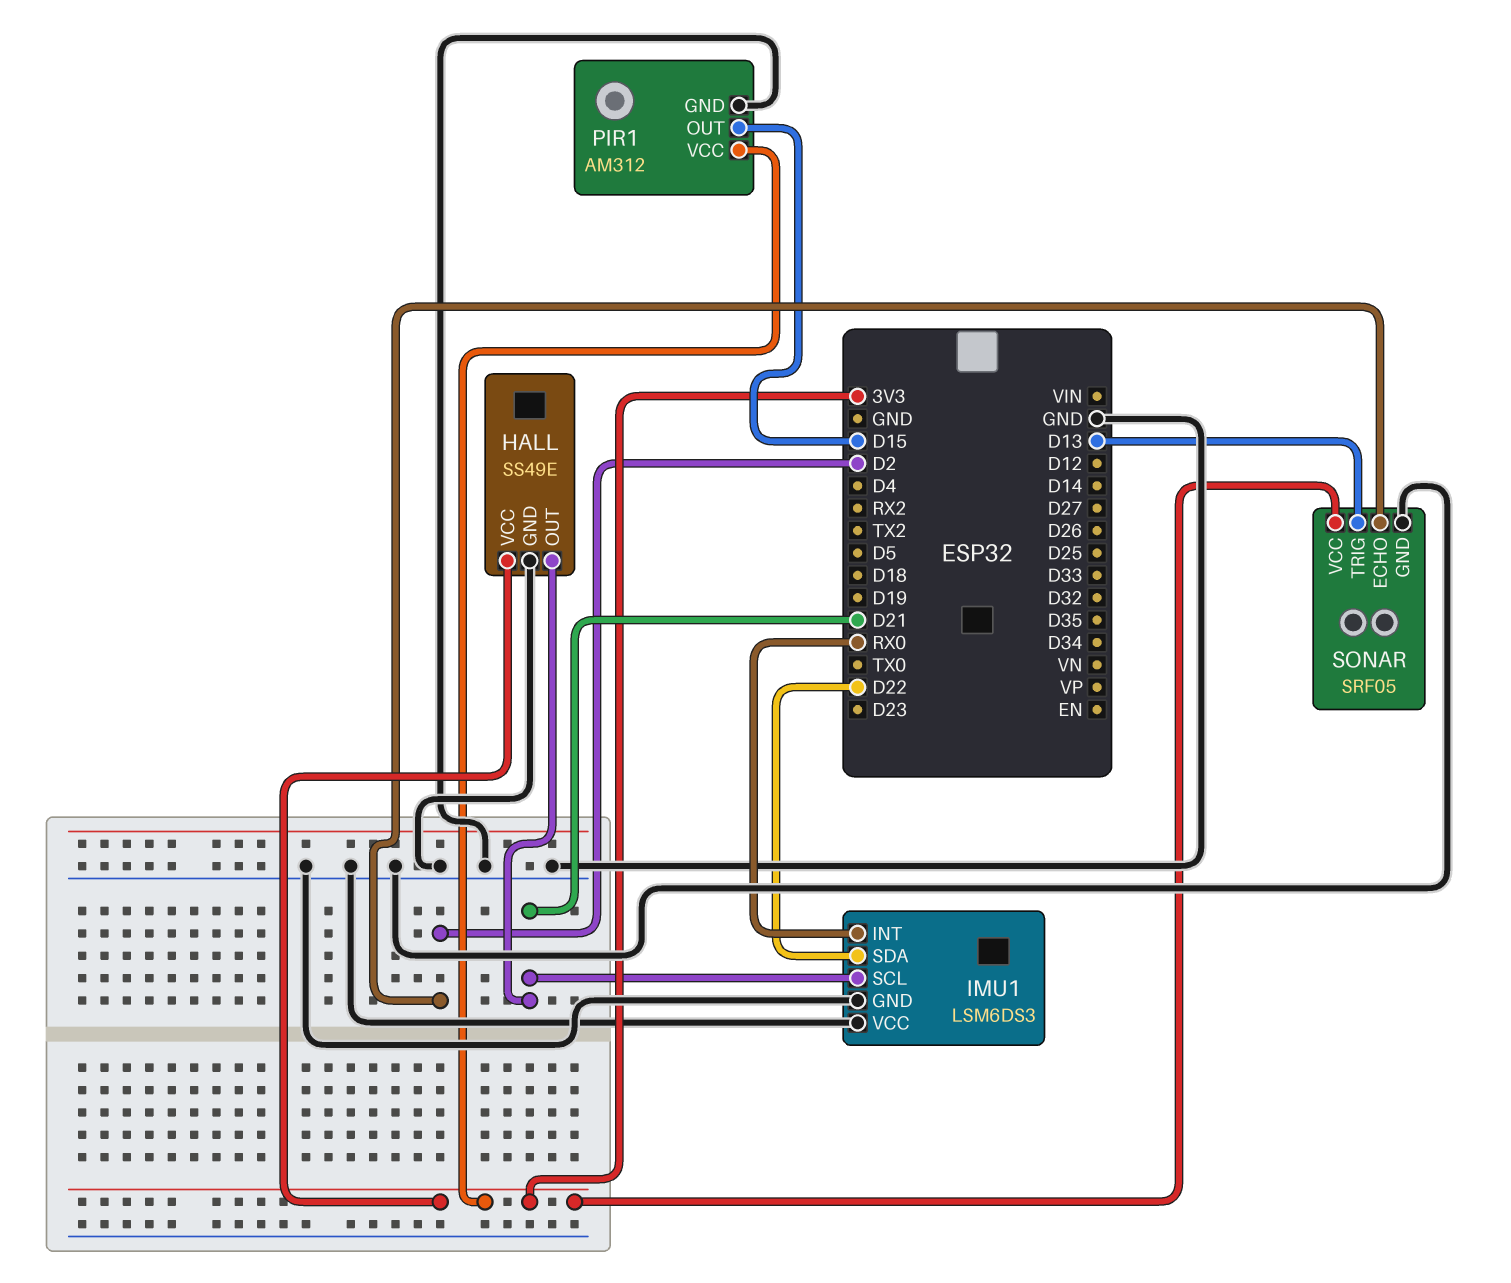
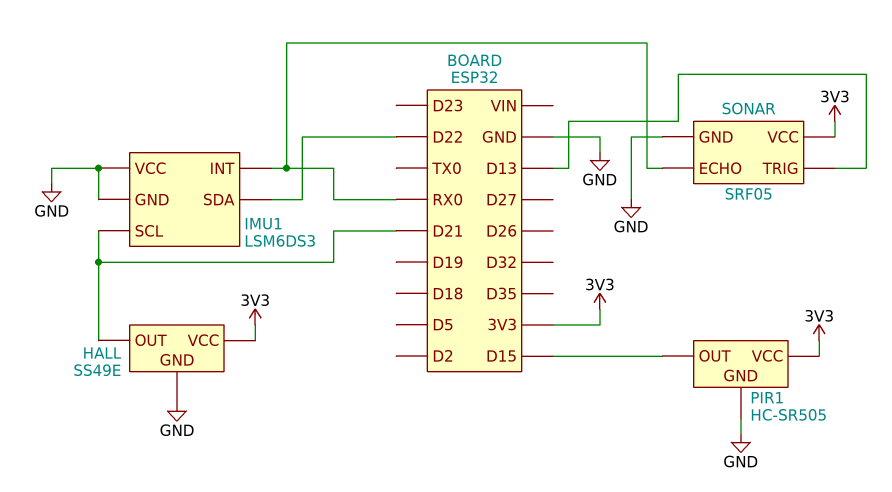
PIR1: AM312 -> HC-SR505
SONAR pin ECHO: D2 -> RX0

